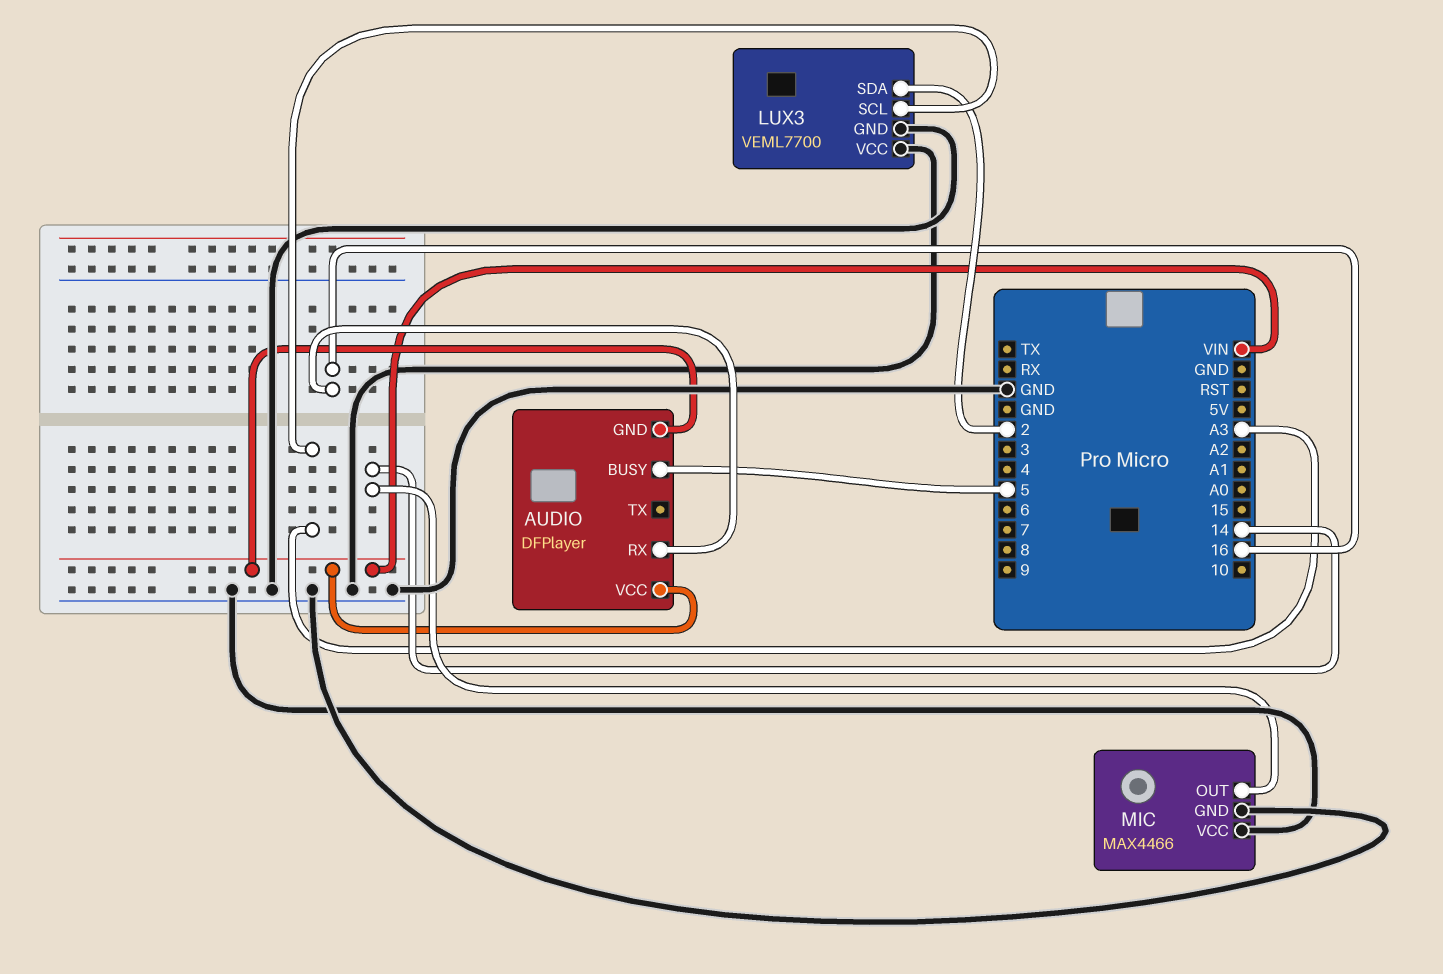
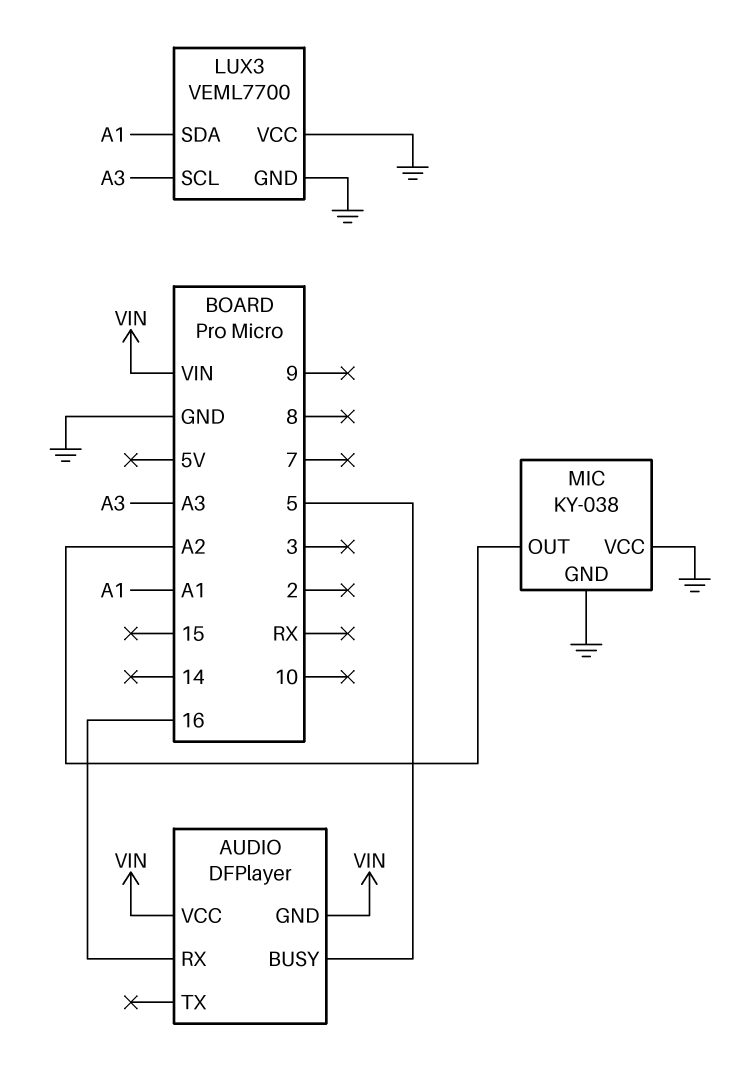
LUX3 pin SDA: 2 -> A1
MIC: MAX4466 -> KY-038
MIC pin OUT: 14 -> A2

